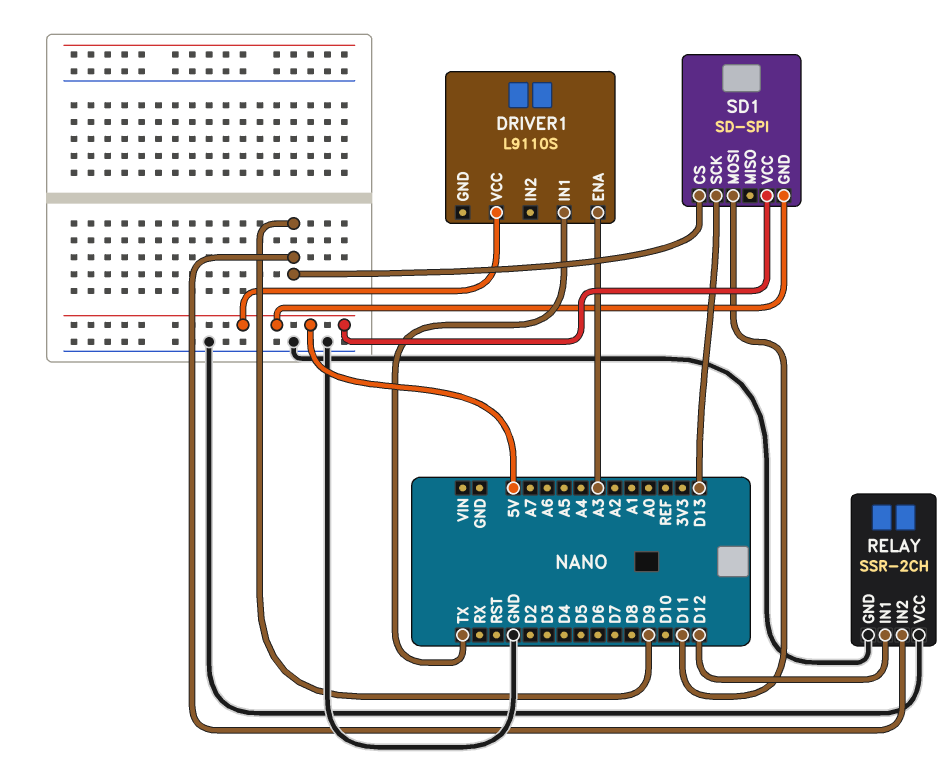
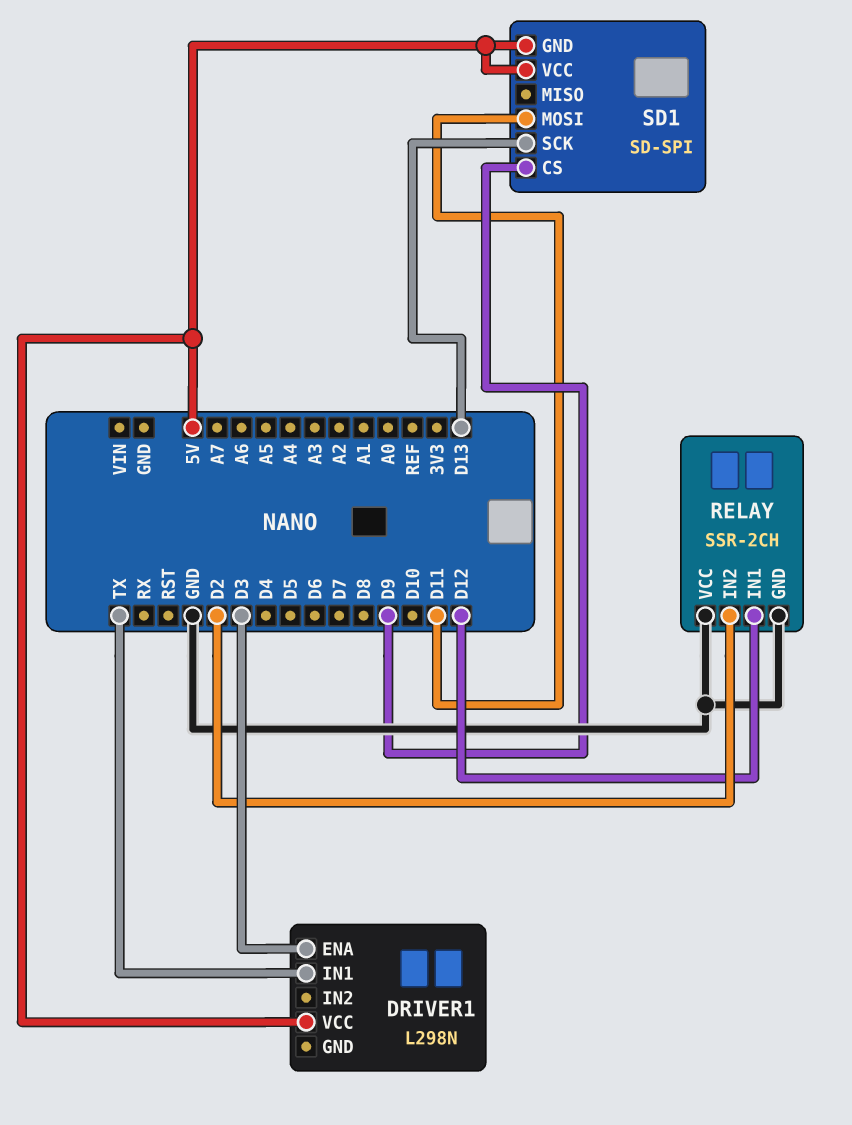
DRIVER1: L9110S -> L298N
DRIVER1 pin ENA: A3 -> D3
RELAY pin IN2: D9 -> D2

